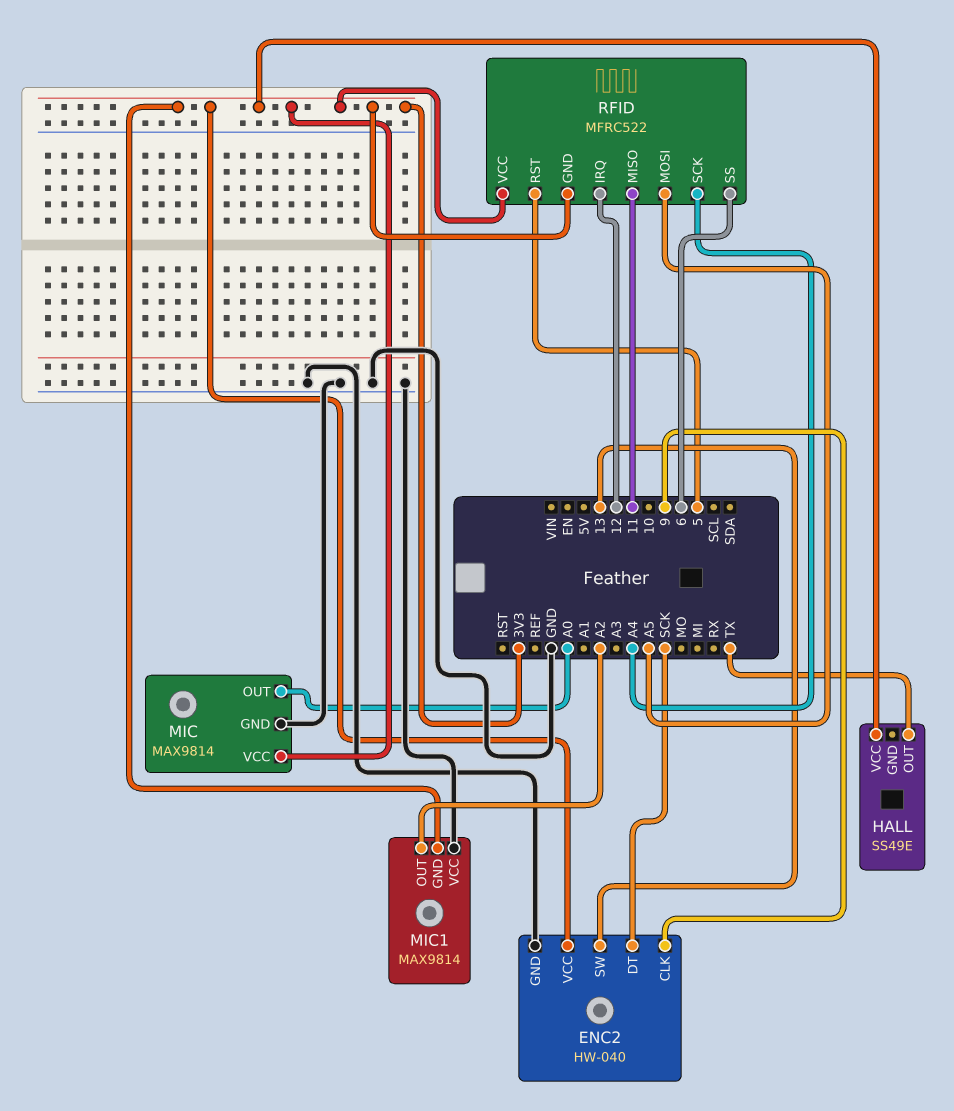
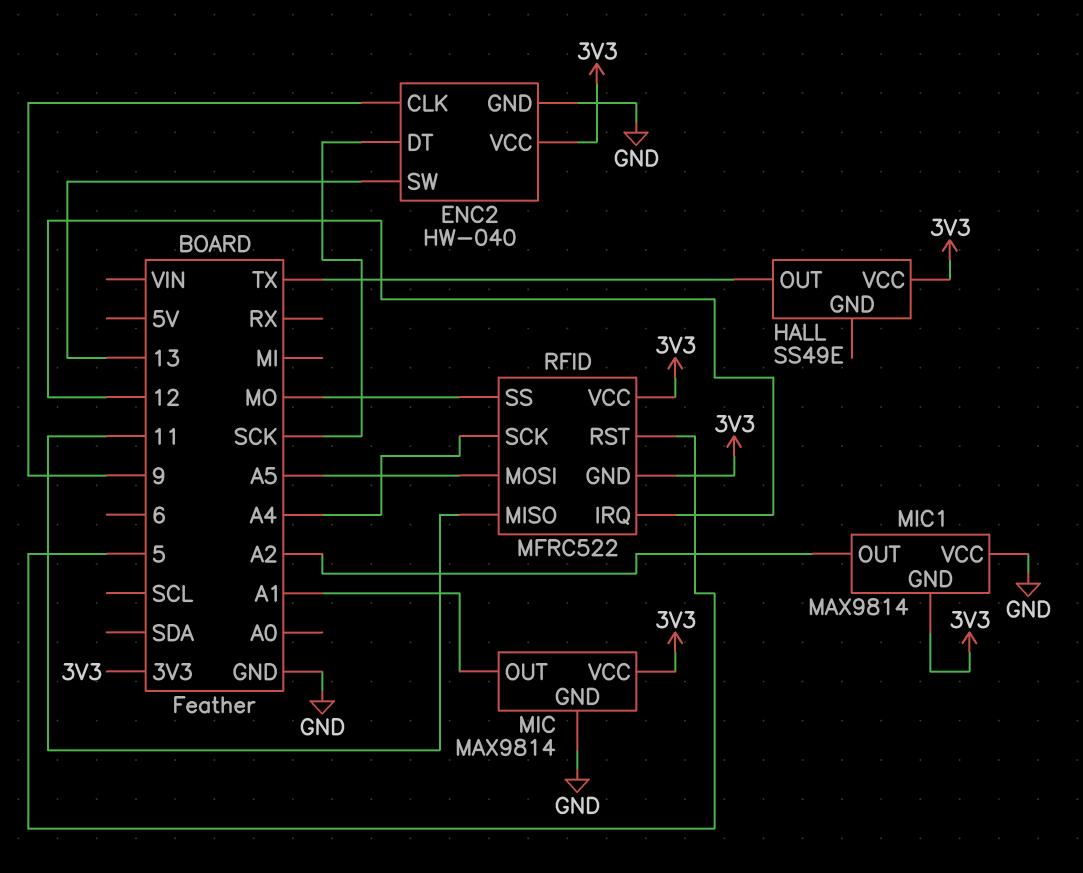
MIC pin OUT: A0 -> A1
RFID pin SS: 6 -> MO

